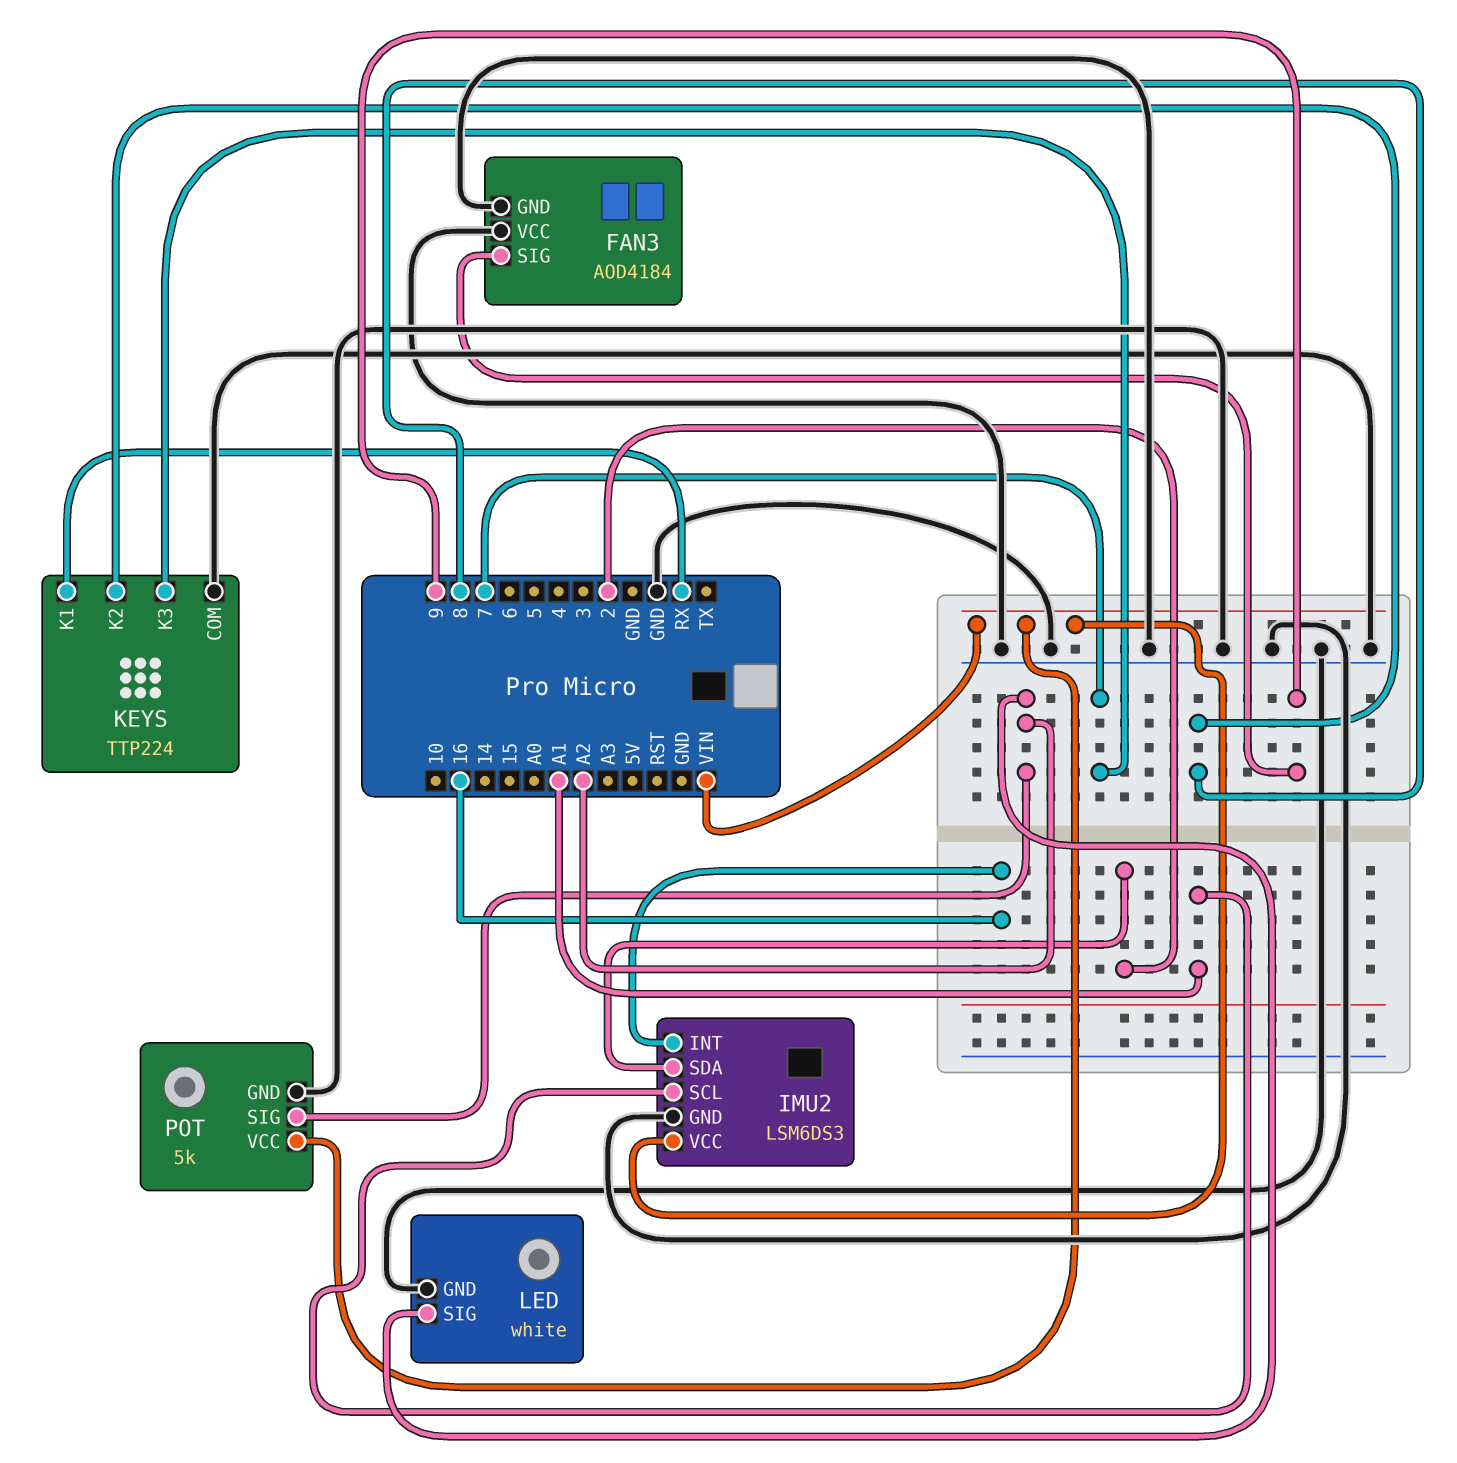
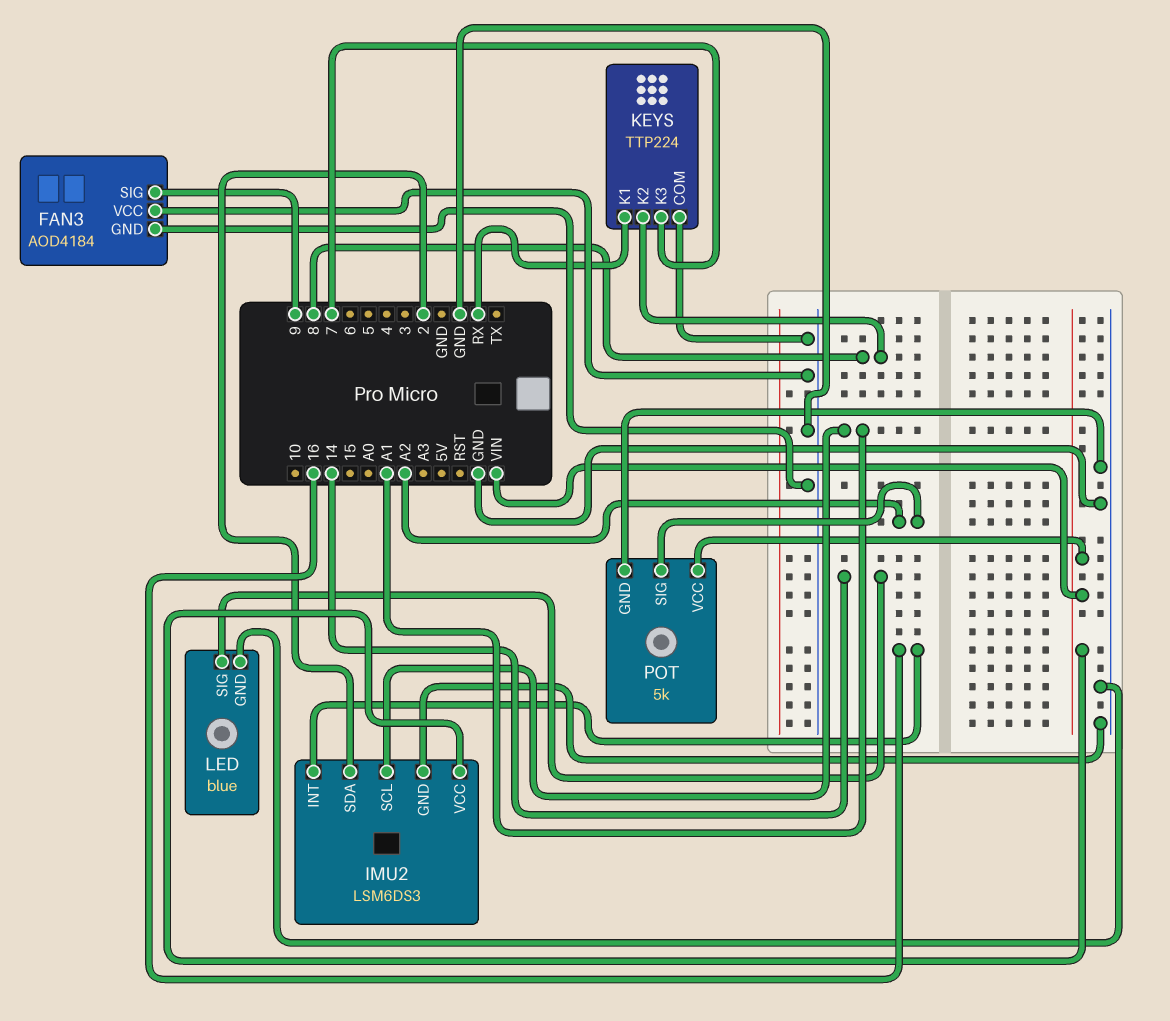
LED: white -> blue
LED pin SIG: A2 -> 14

